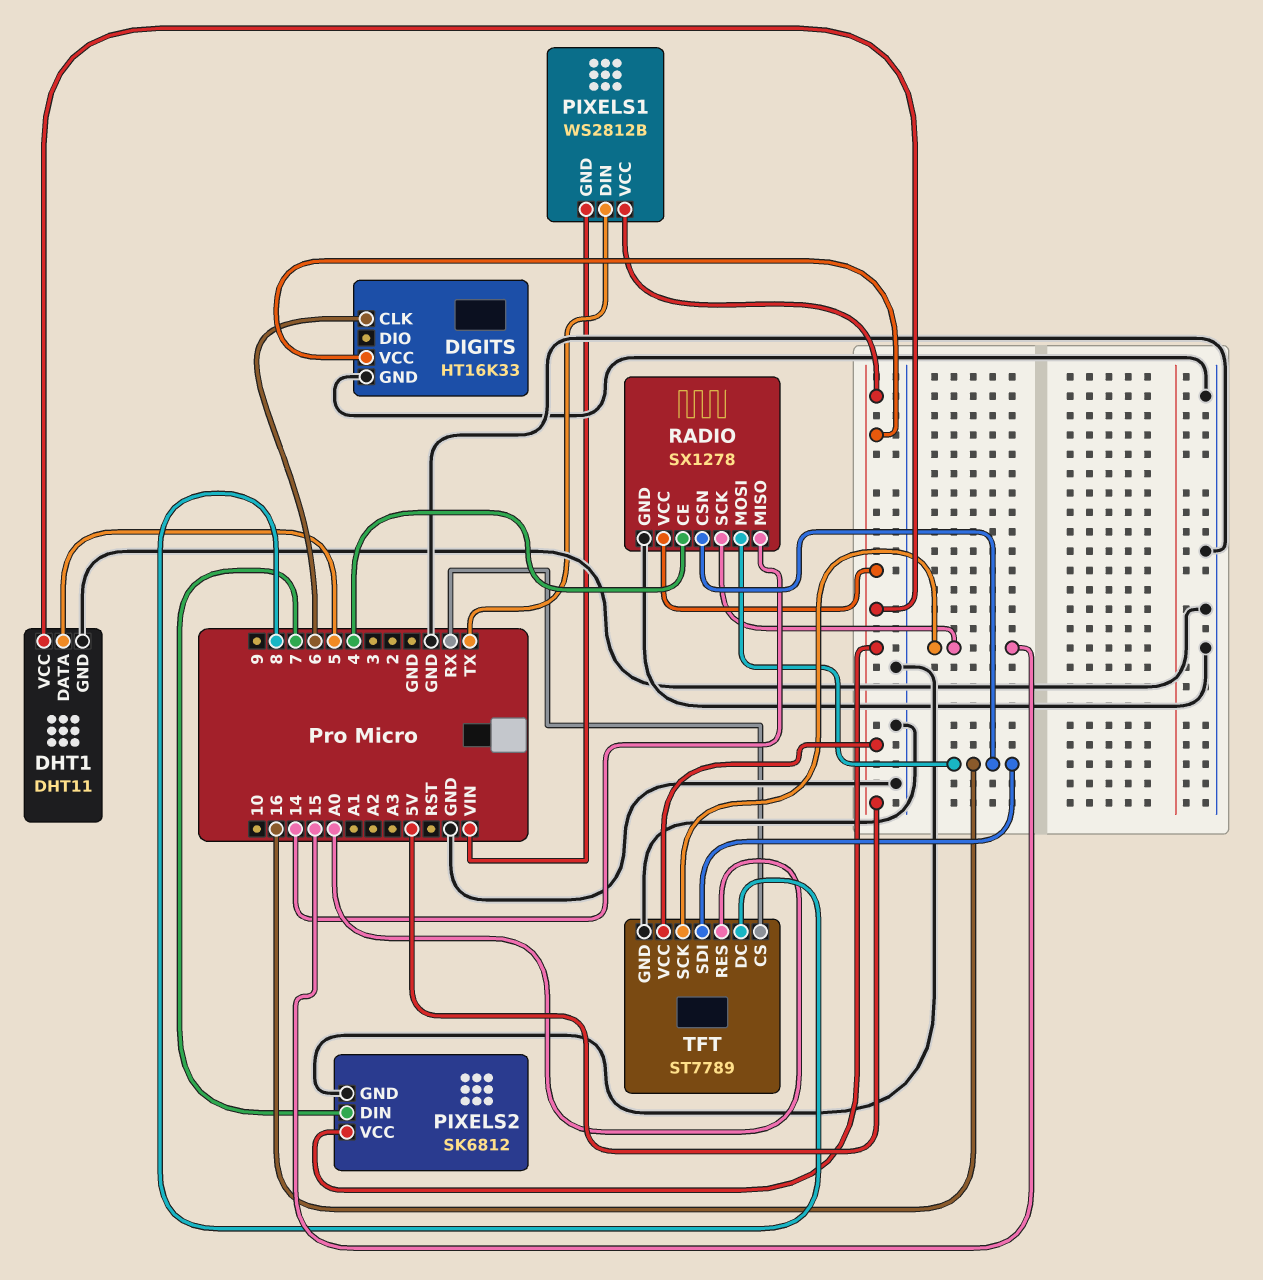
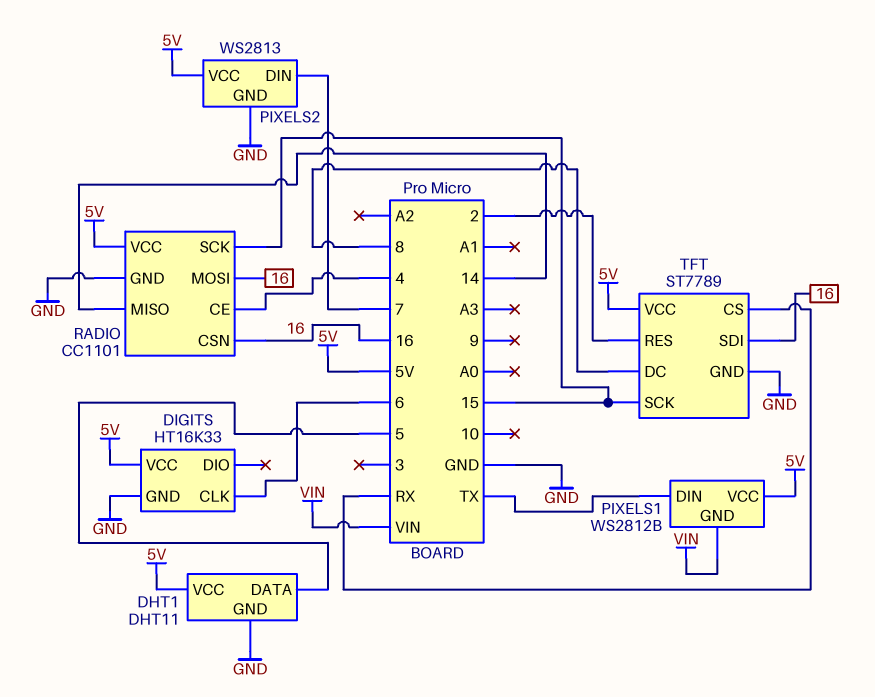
PIXELS2: SK6812 -> WS2813
RADIO: SX1278 -> CC1101
TFT pin RES: A0 -> 2

